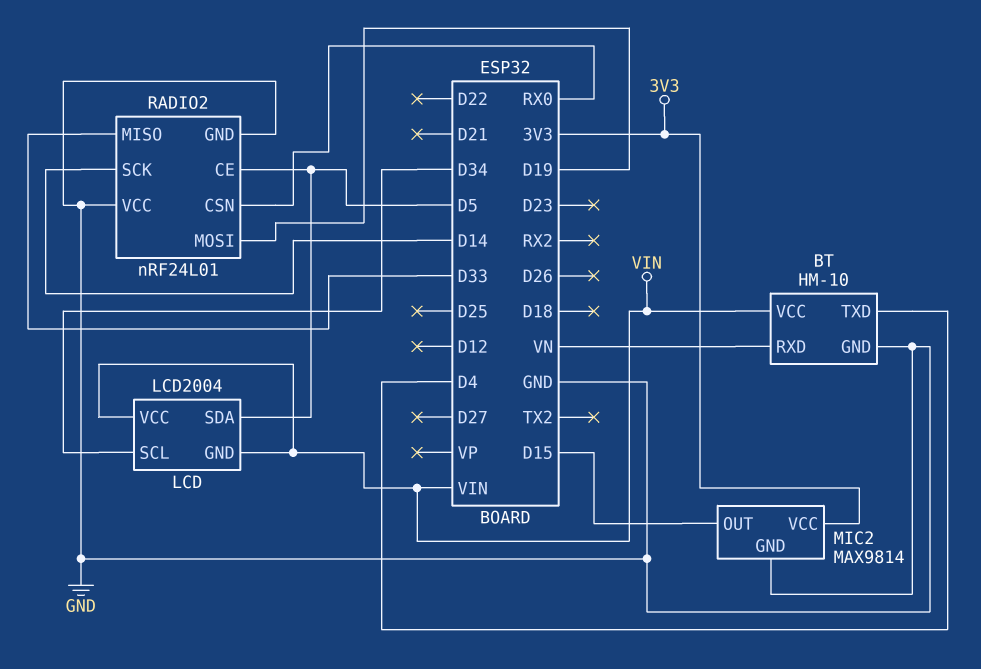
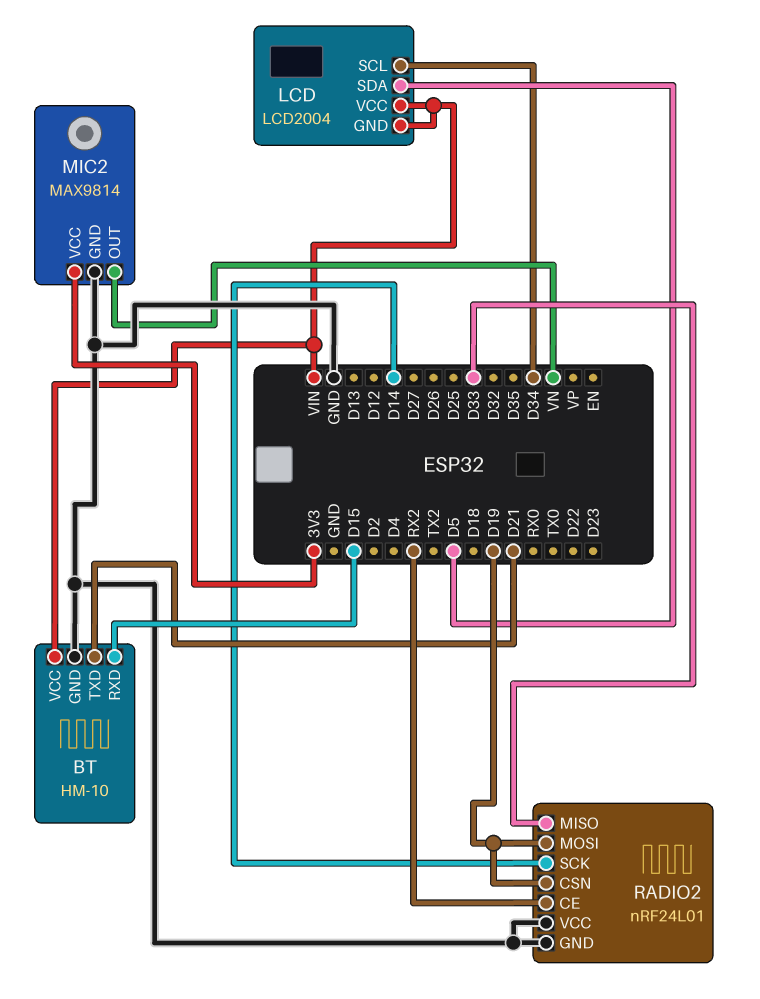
BT pin RXD: VN -> D15
BT pin TXD: D4 -> D21
MIC2 pin OUT: D15 -> VN
RADIO2 pin CE: D5 -> RX2
RADIO2 pin CSN: RX0 -> D19

